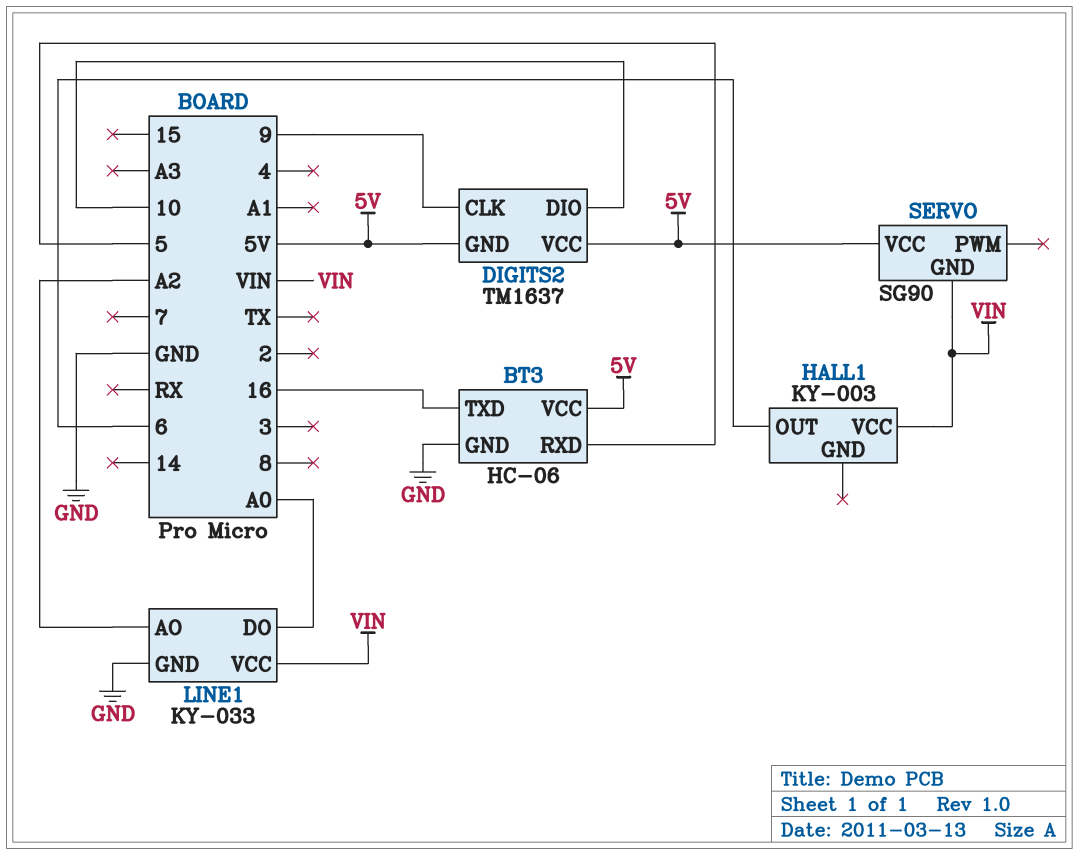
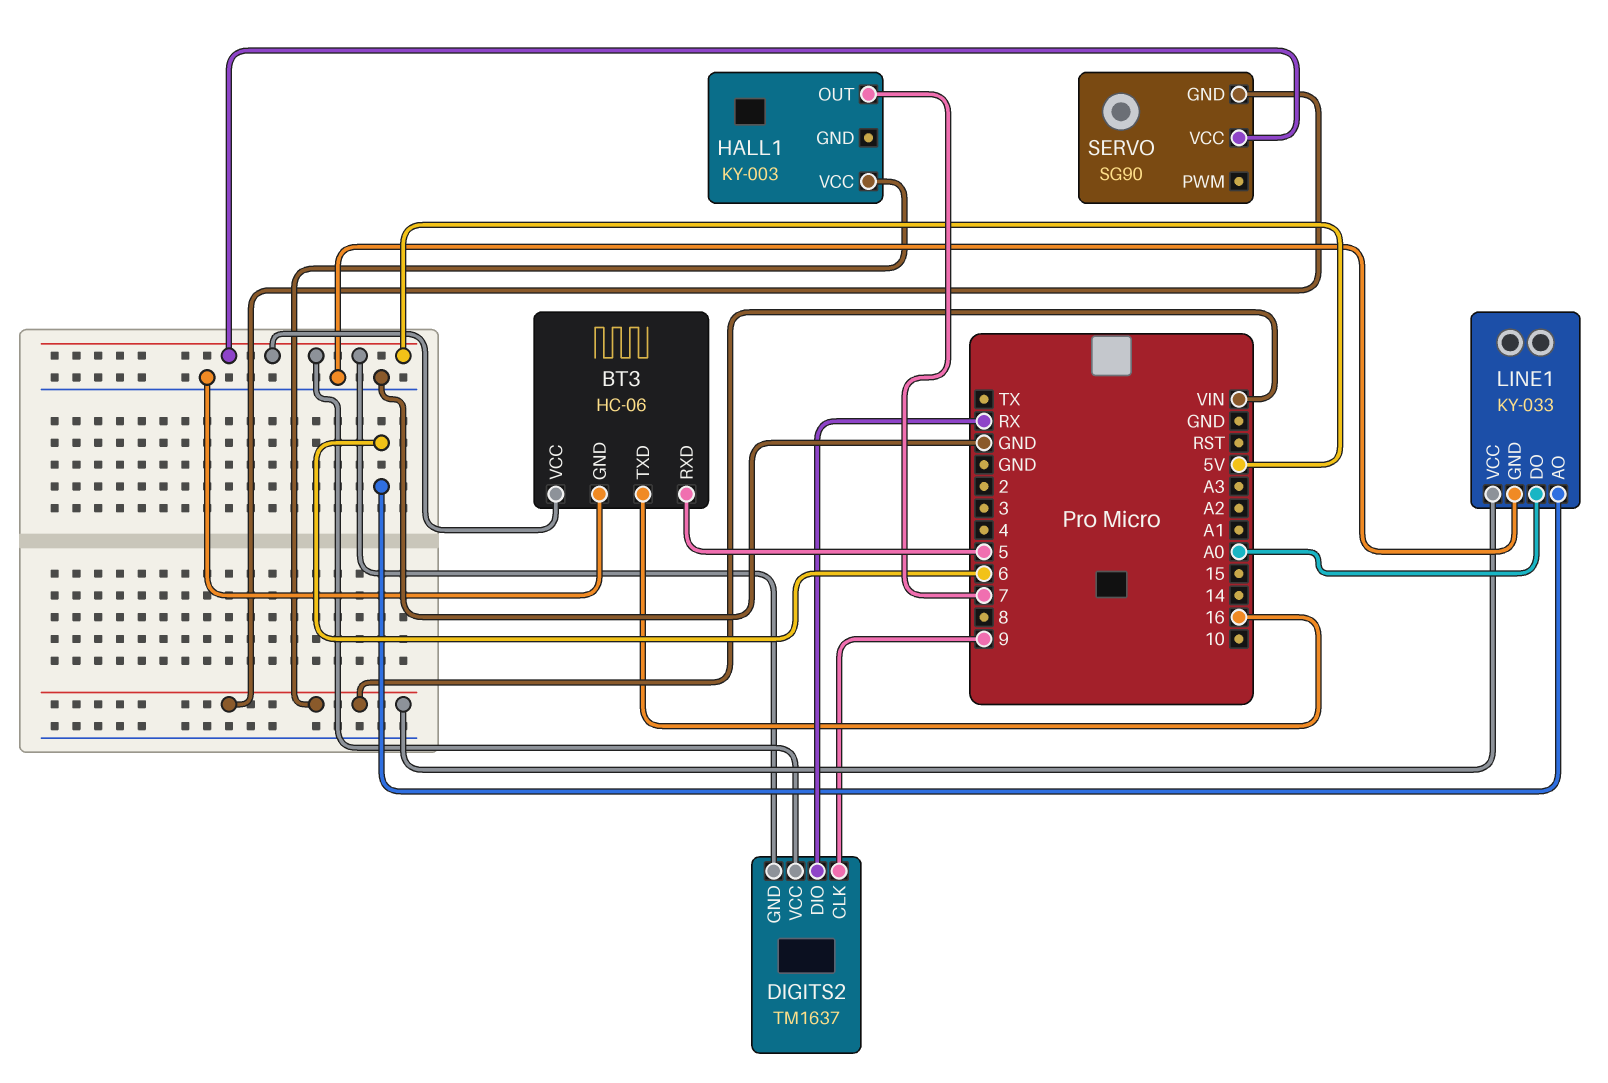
DIGITS2 pin DIO: 10 -> RX
HALL1 pin OUT: 6 -> 7
LINE1 pin AO: A2 -> 6

